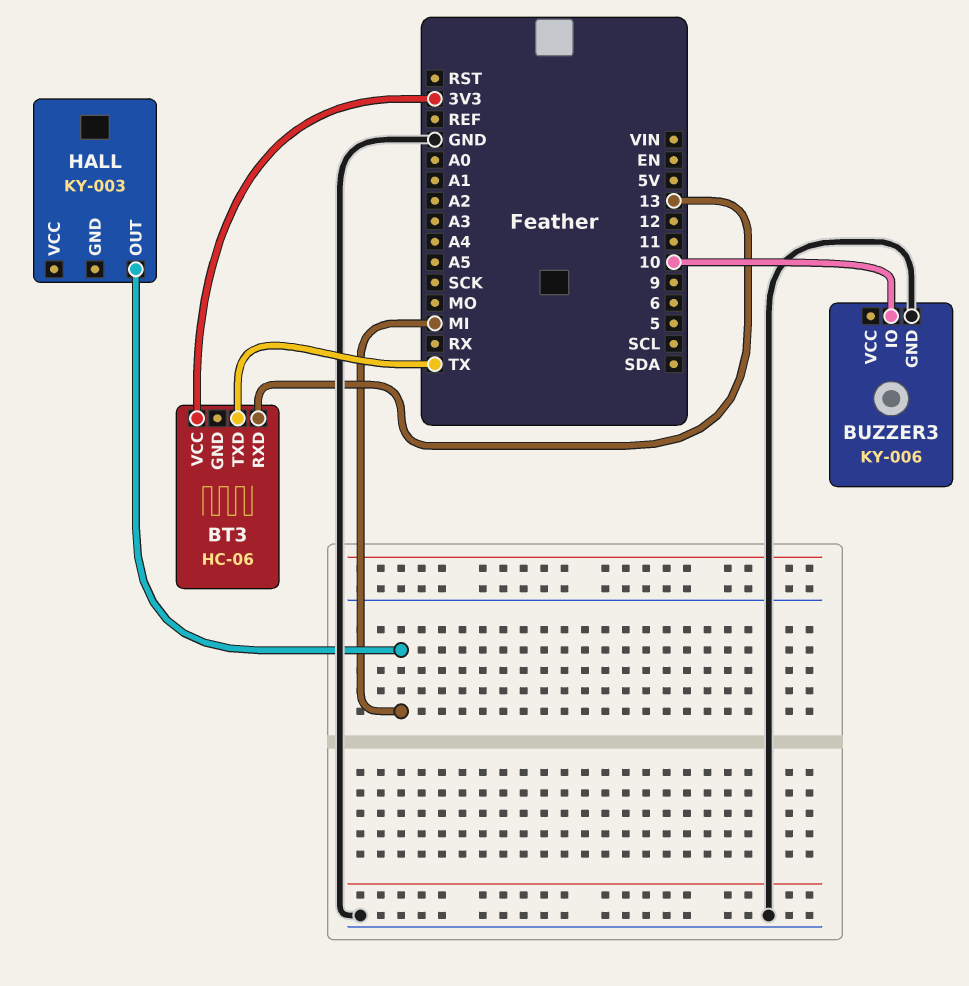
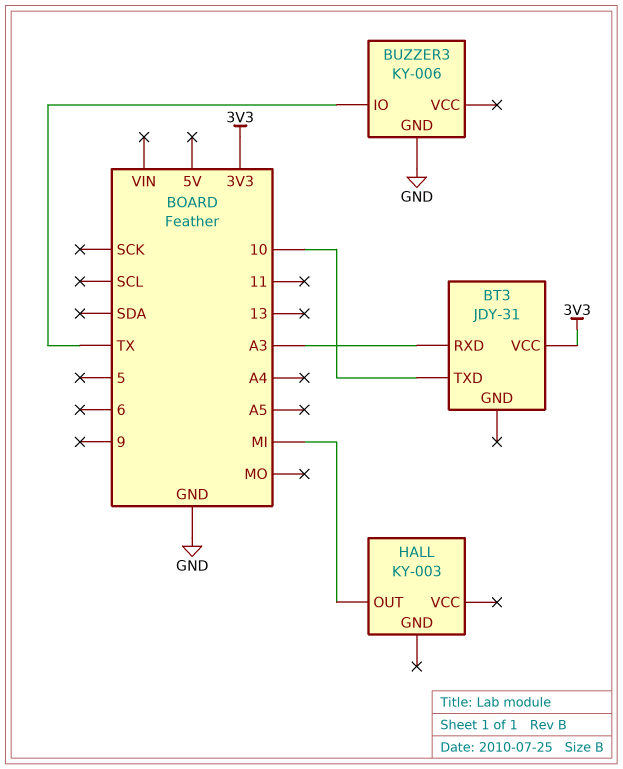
BT3: HC-06 -> JDY-31
BT3 pin RXD: 13 -> A3
BT3 pin TXD: TX -> 10
BUZZER3 pin IO: 10 -> TX

